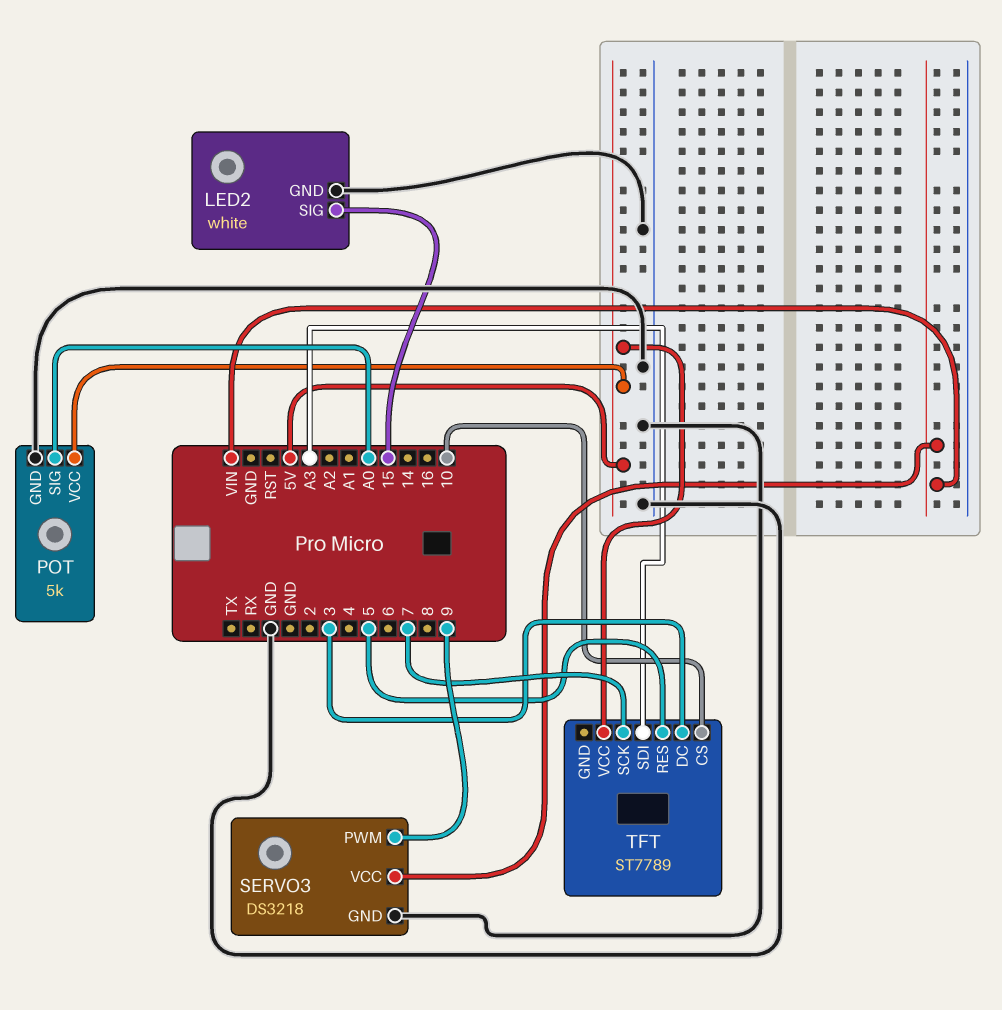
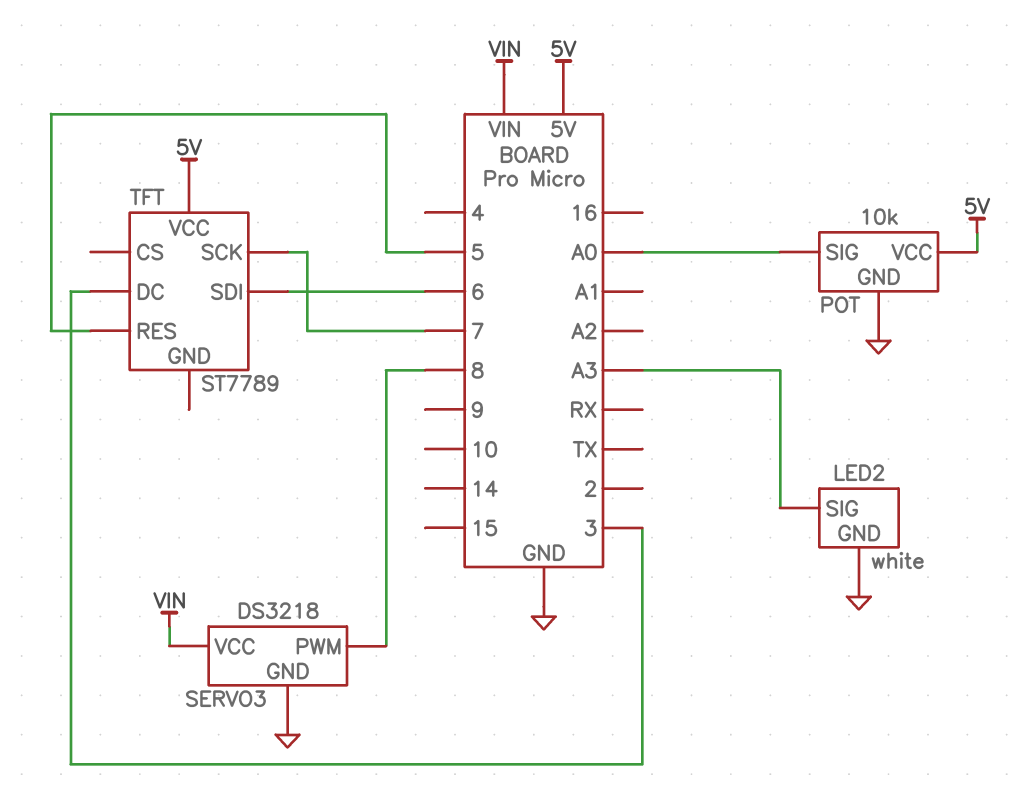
LED2 pin SIG: 15 -> A3
POT: 5k -> 10k
SERVO3 pin PWM: 9 -> 8
TFT pin CS: 10 -> none
TFT pin SDI: A3 -> 6

